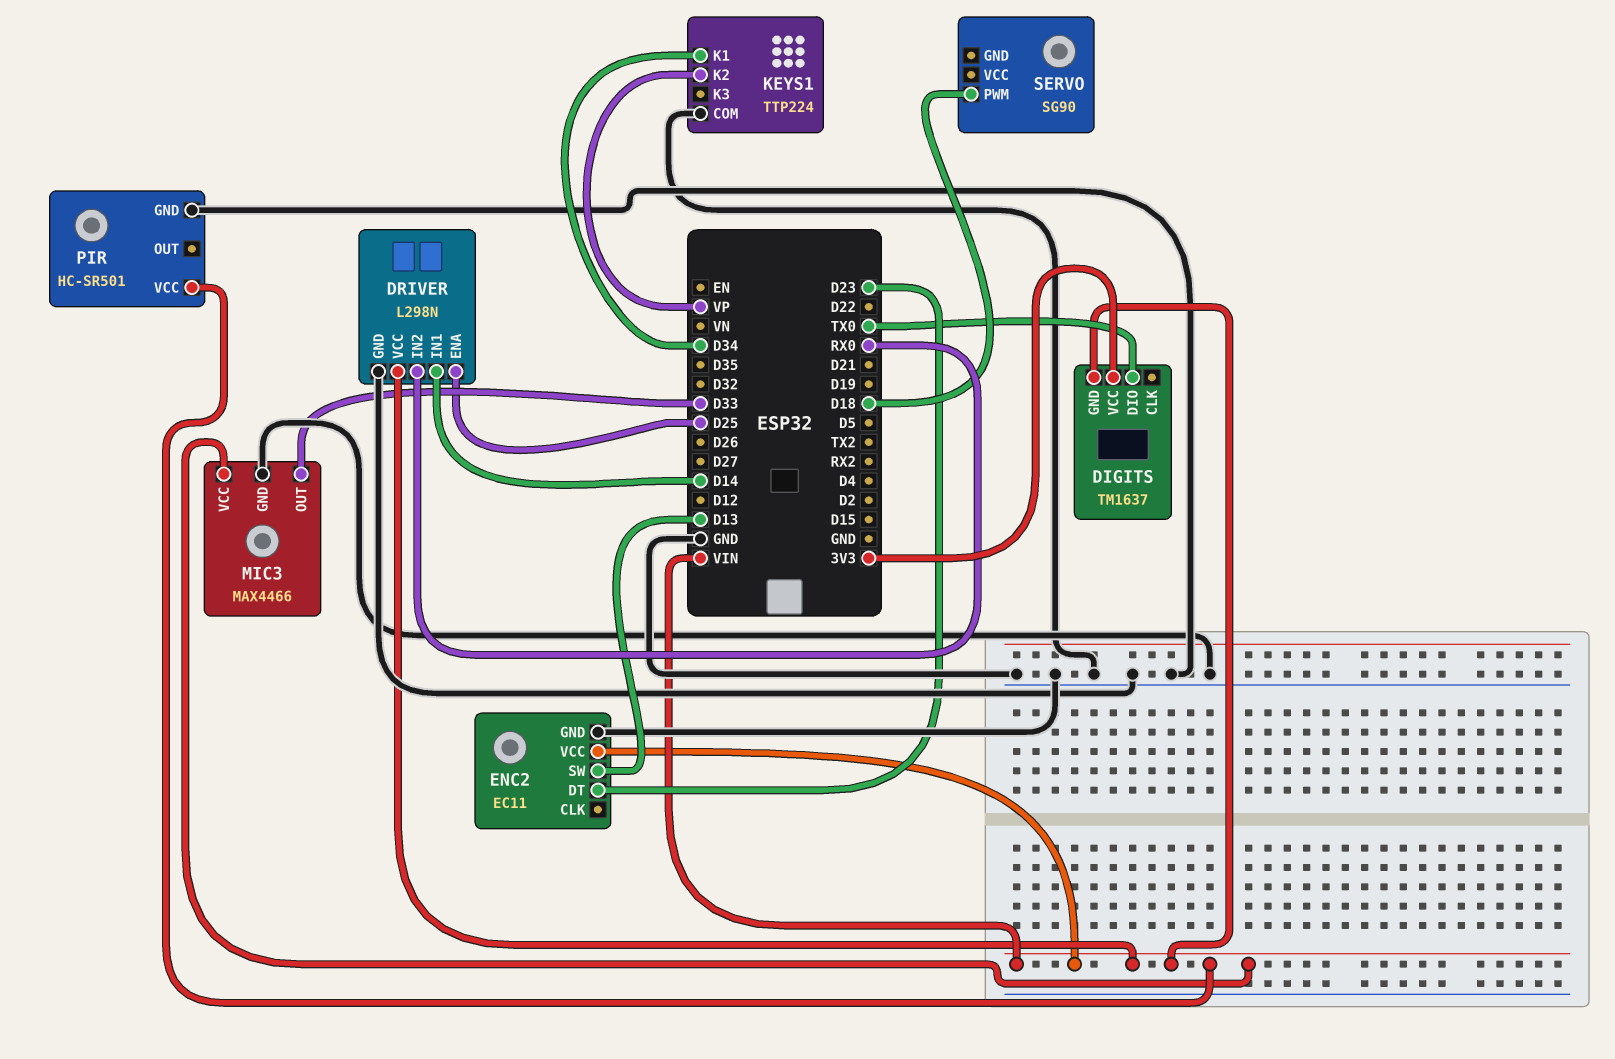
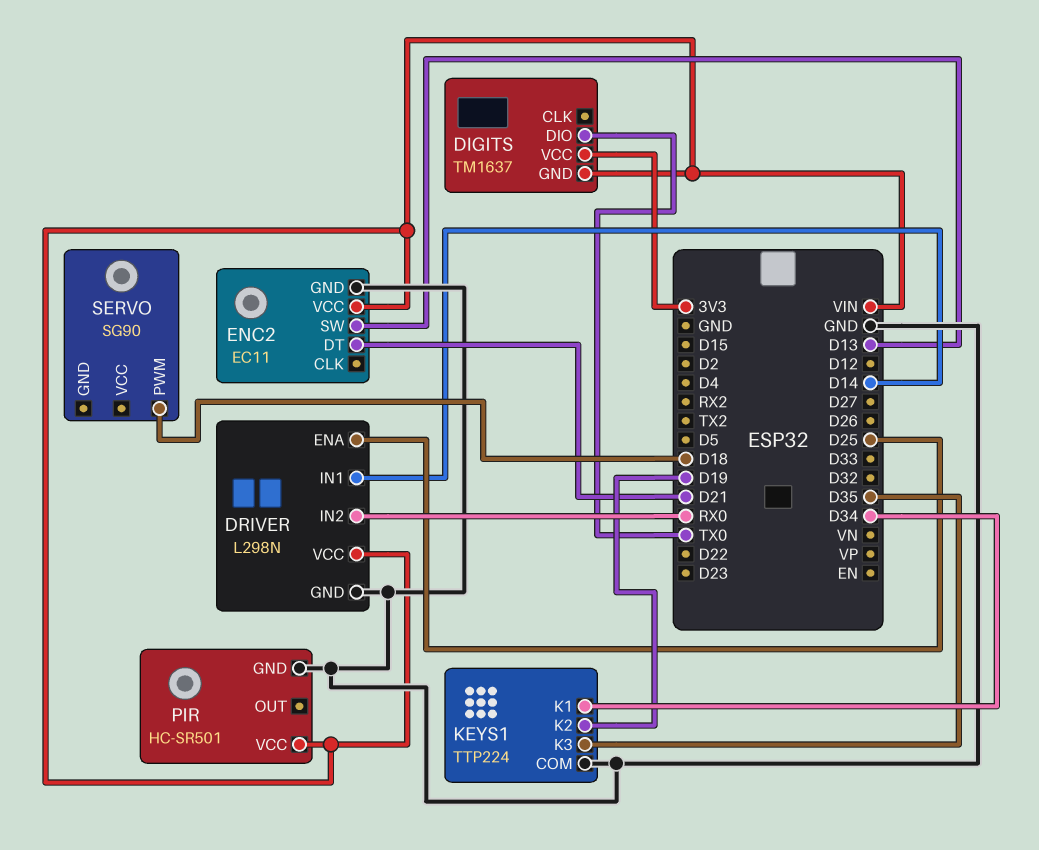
ENC2 pin DT: D23 -> D21
KEYS1 pin K2: VP -> D19
KEYS1 pin K3: none -> D35
MIC3: MAX4466 -> none
MIC3 pin GND: GND -> none
MIC3 pin OUT: D33 -> none
MIC3 pin VCC: VIN -> none

